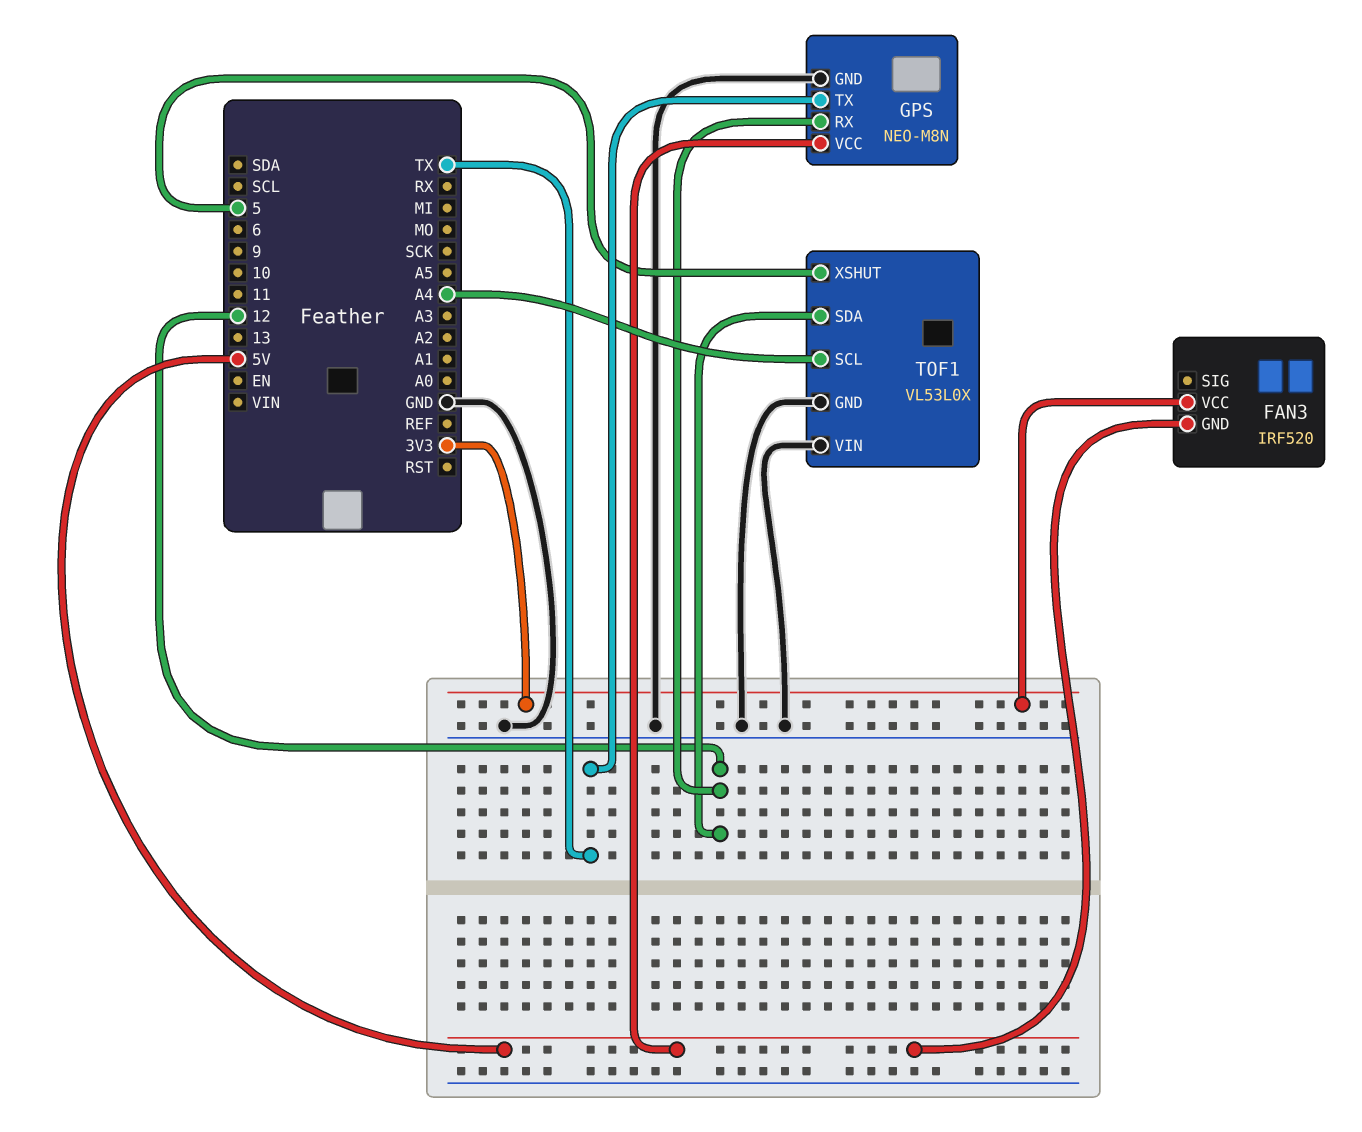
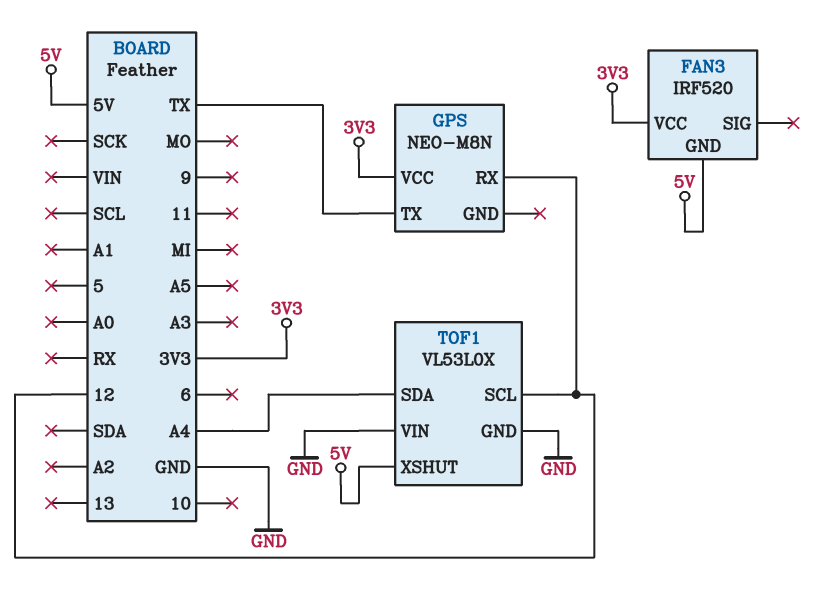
GPS pin GND: GND -> none
GPS pin VCC: 5V -> 3V3
TOF1 pin SCL: A4 -> 12
TOF1 pin SDA: 12 -> A4
TOF1 pin XSHUT: 5 -> 5V

